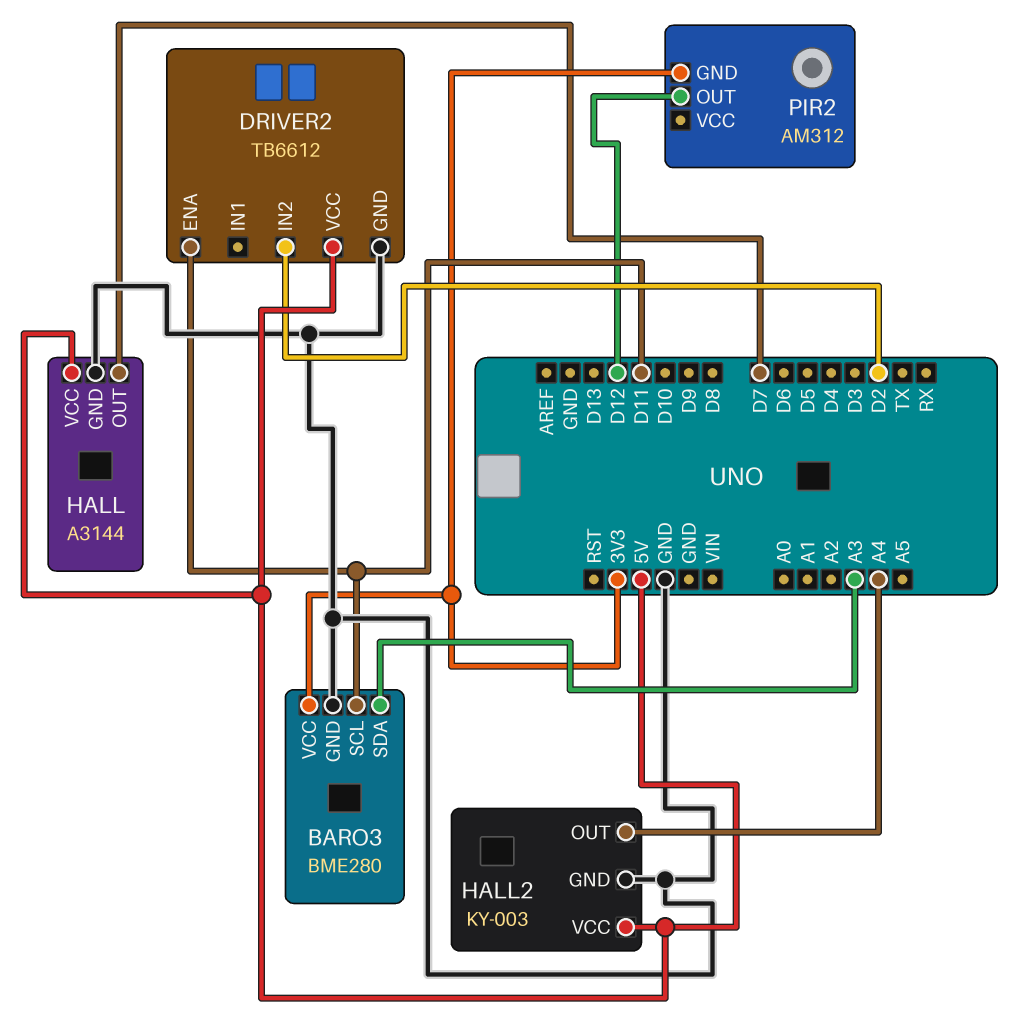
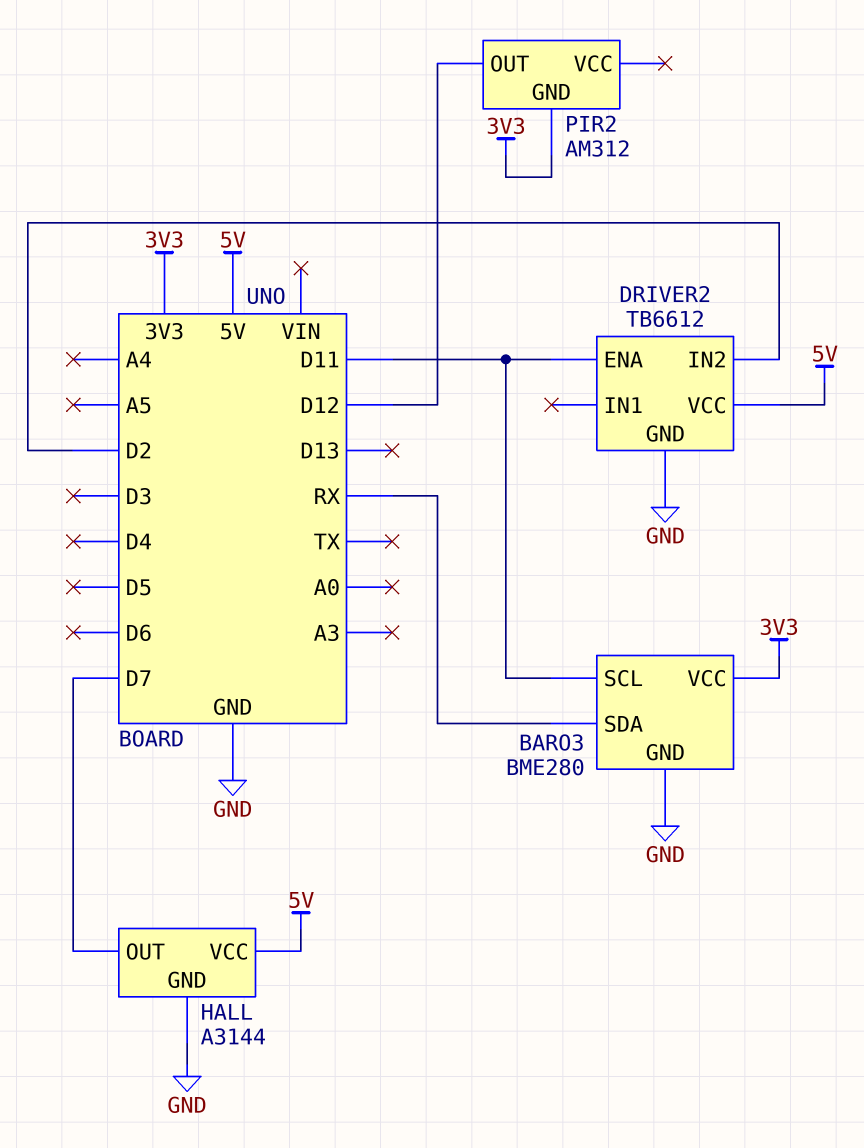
BARO3 pin SDA: A3 -> RX
HALL2: KY-003 -> none
HALL2 pin GND: GND -> none
HALL2 pin OUT: A4 -> none
HALL2 pin VCC: 5V -> none

